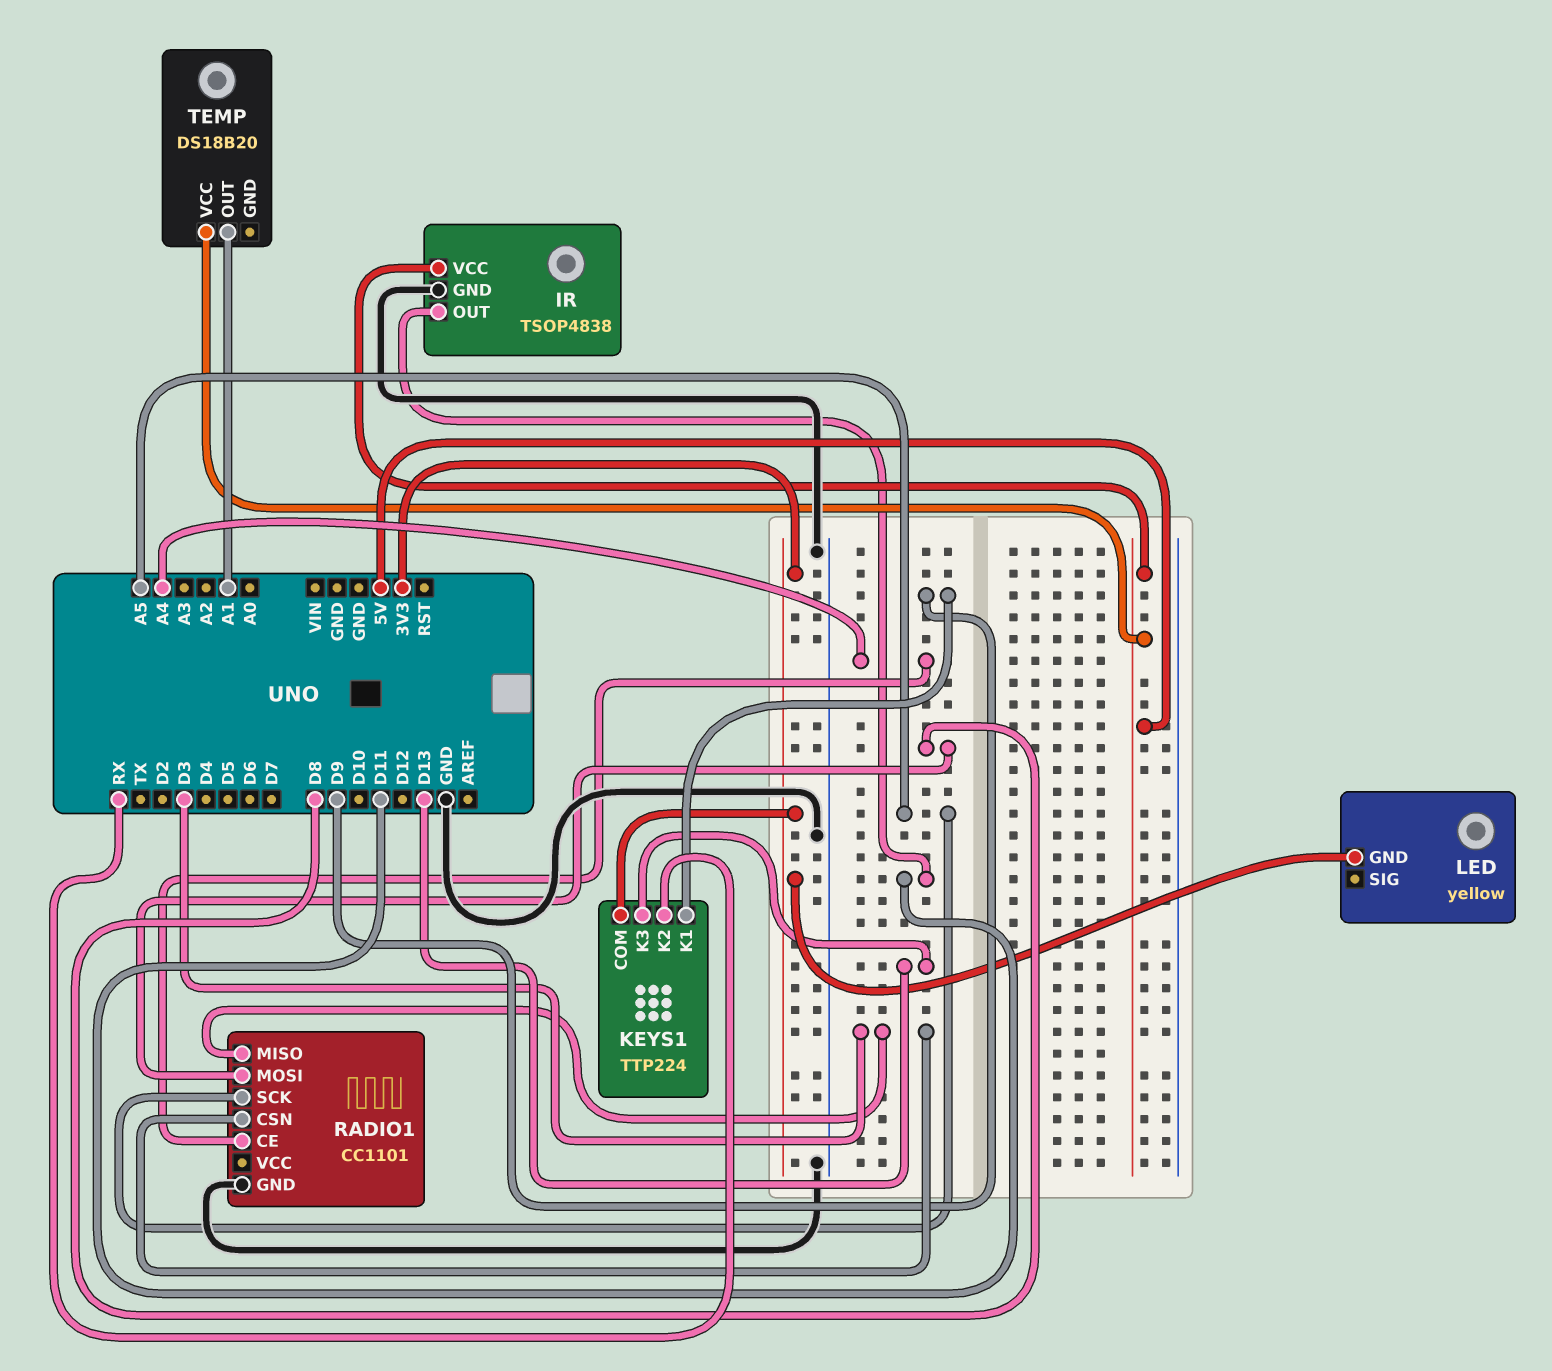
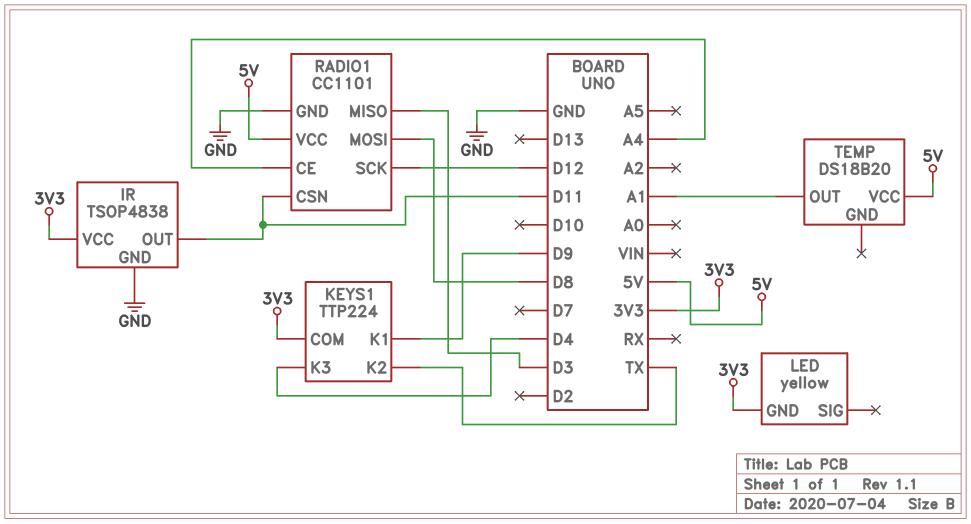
IR pin VCC: 5V -> 3V3
KEYS1 pin K2: RX -> TX
KEYS1 pin K3: D13 -> D4
RADIO1 pin CSN: D3 -> D11
RADIO1 pin SCK: A5 -> D12
RADIO1 pin VCC: none -> 5V

